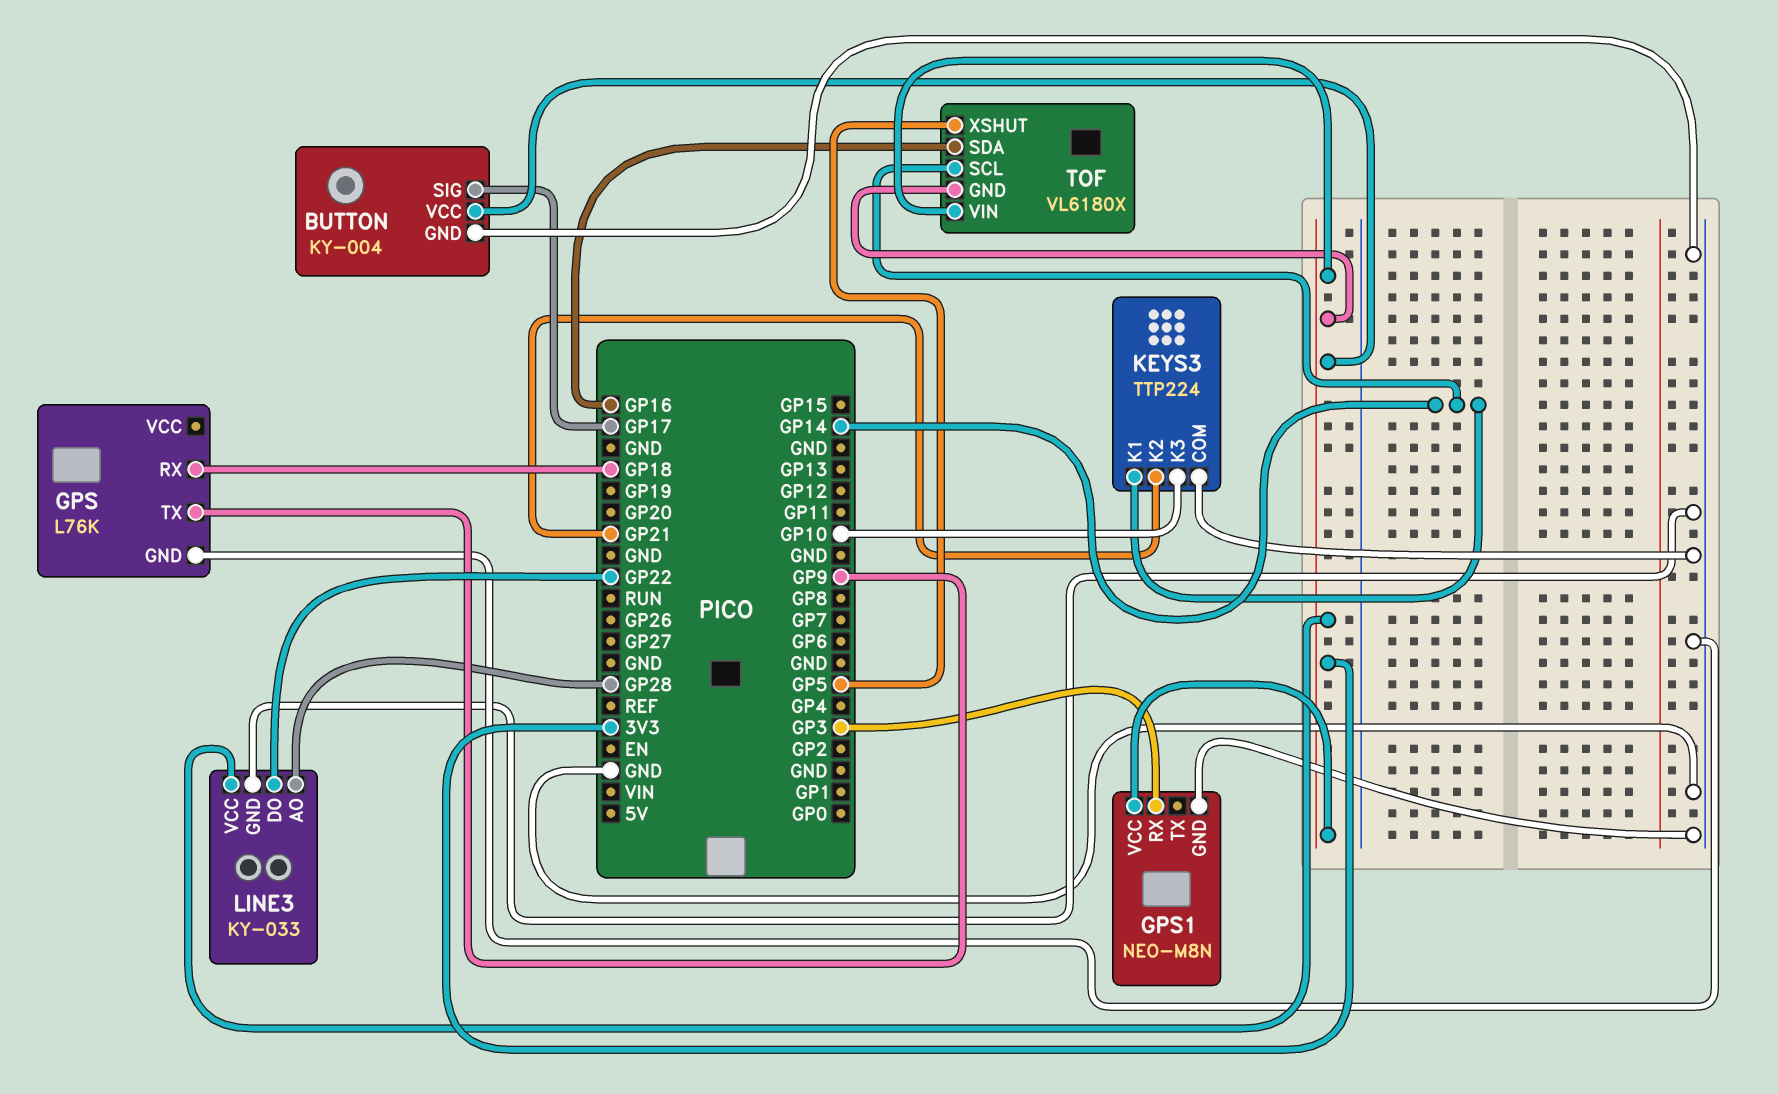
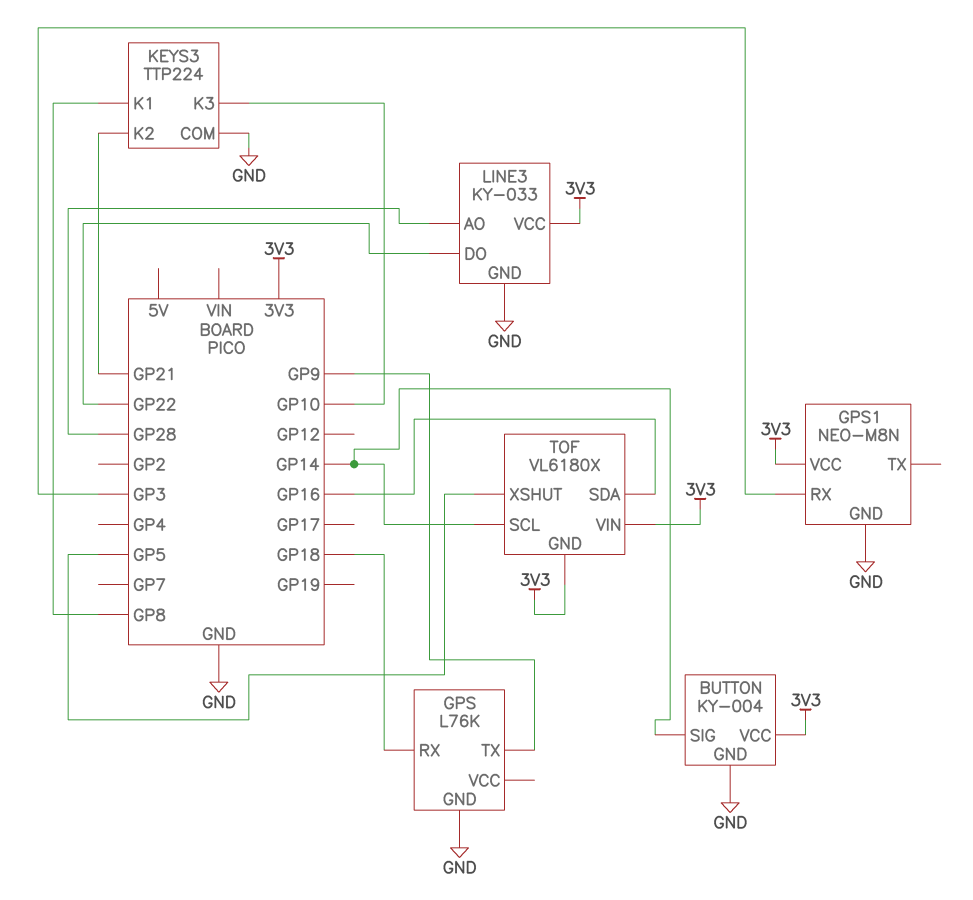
BUTTON pin SIG: GP17 -> GP14
KEYS3 pin K1: GP14 -> GP8

